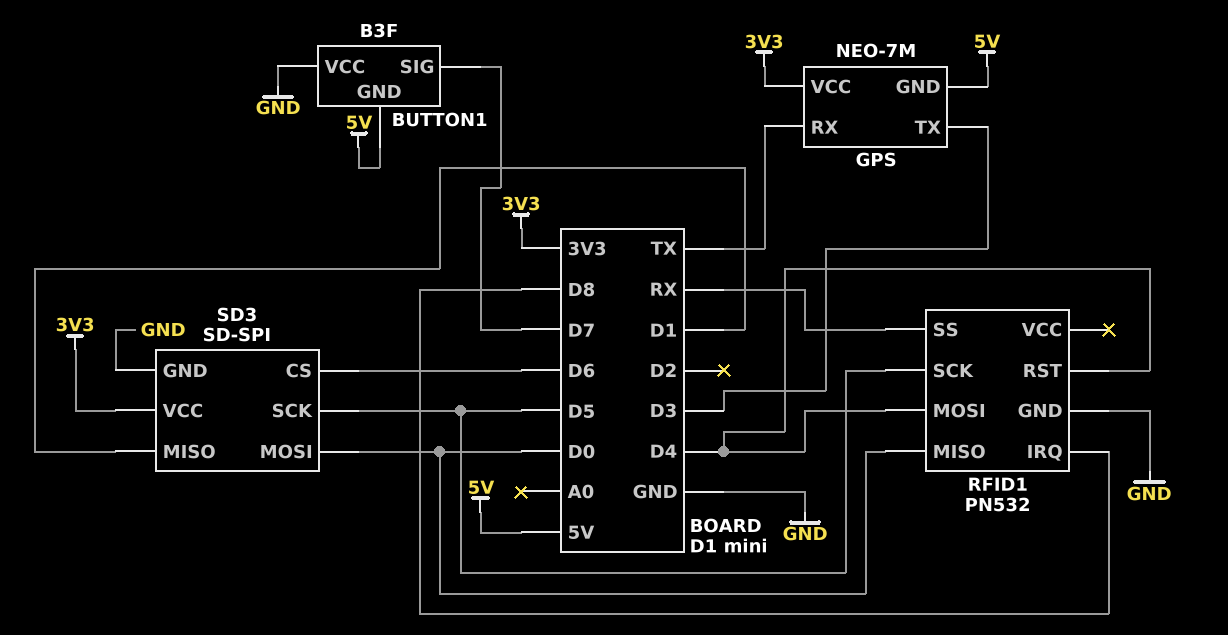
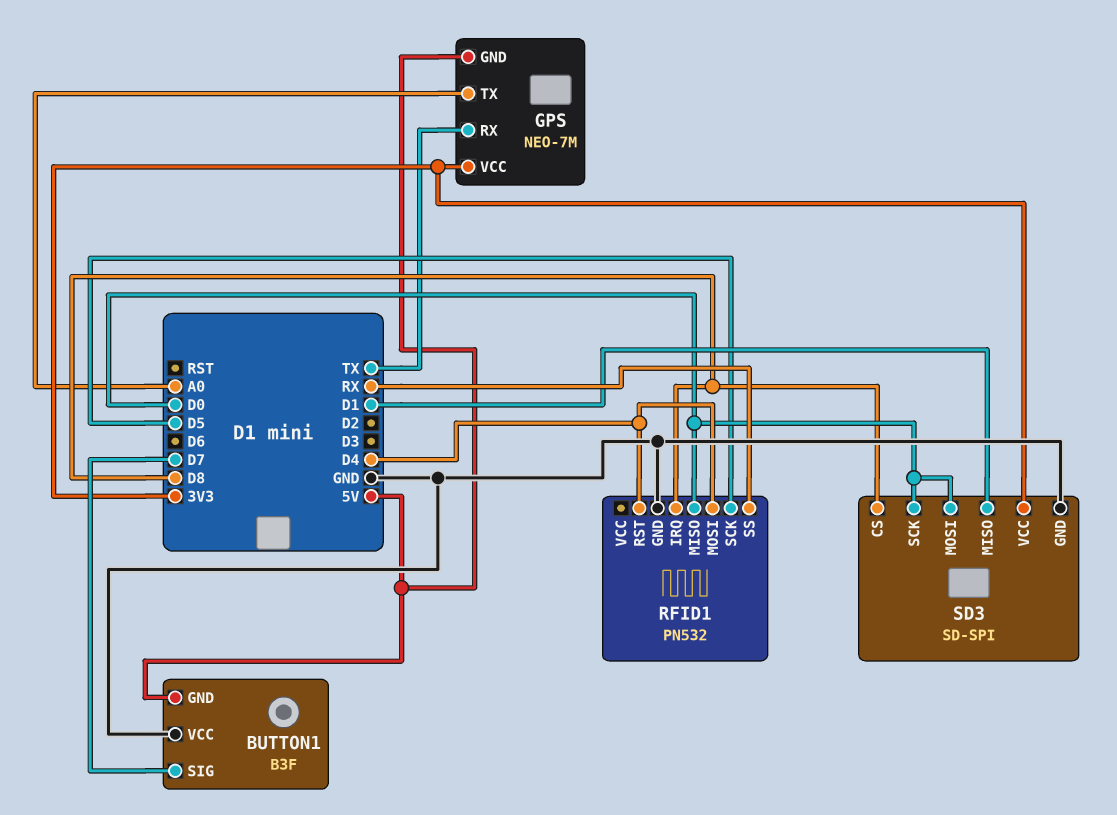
GPS pin TX: D3 -> A0
SD3 pin CS: D6 -> D8
SD3 pin SCK: D5 -> D0

